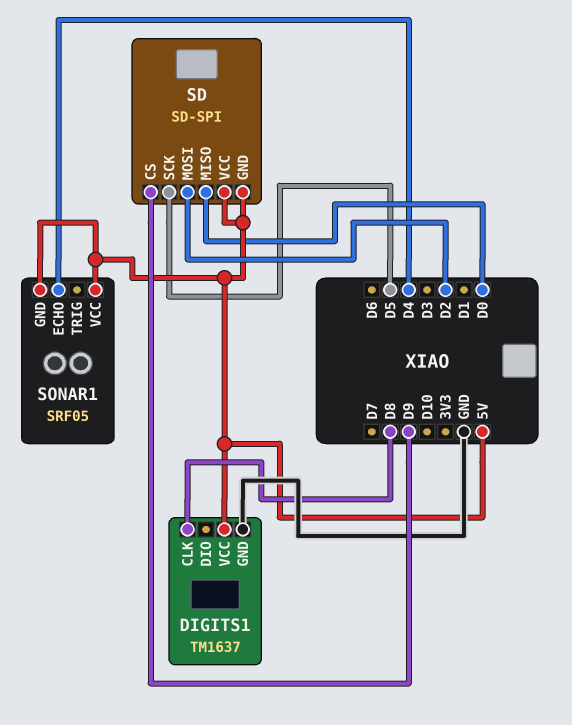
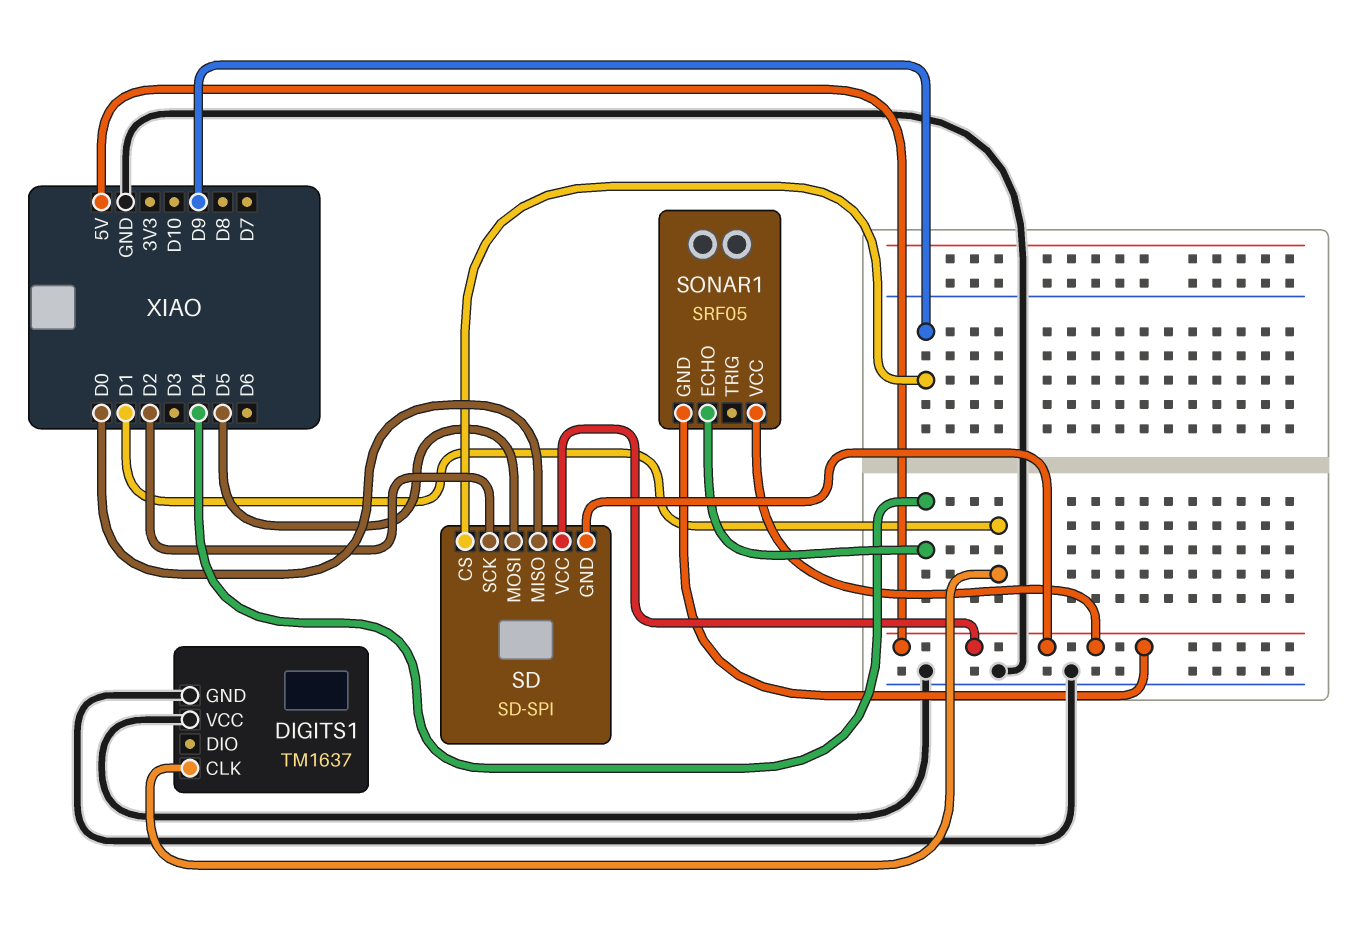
DIGITS1 pin CLK: D8 -> D1
DIGITS1 pin VCC: 5V -> GND
SD pin MOSI: D2 -> D5
SD pin SCK: D5 -> D2

